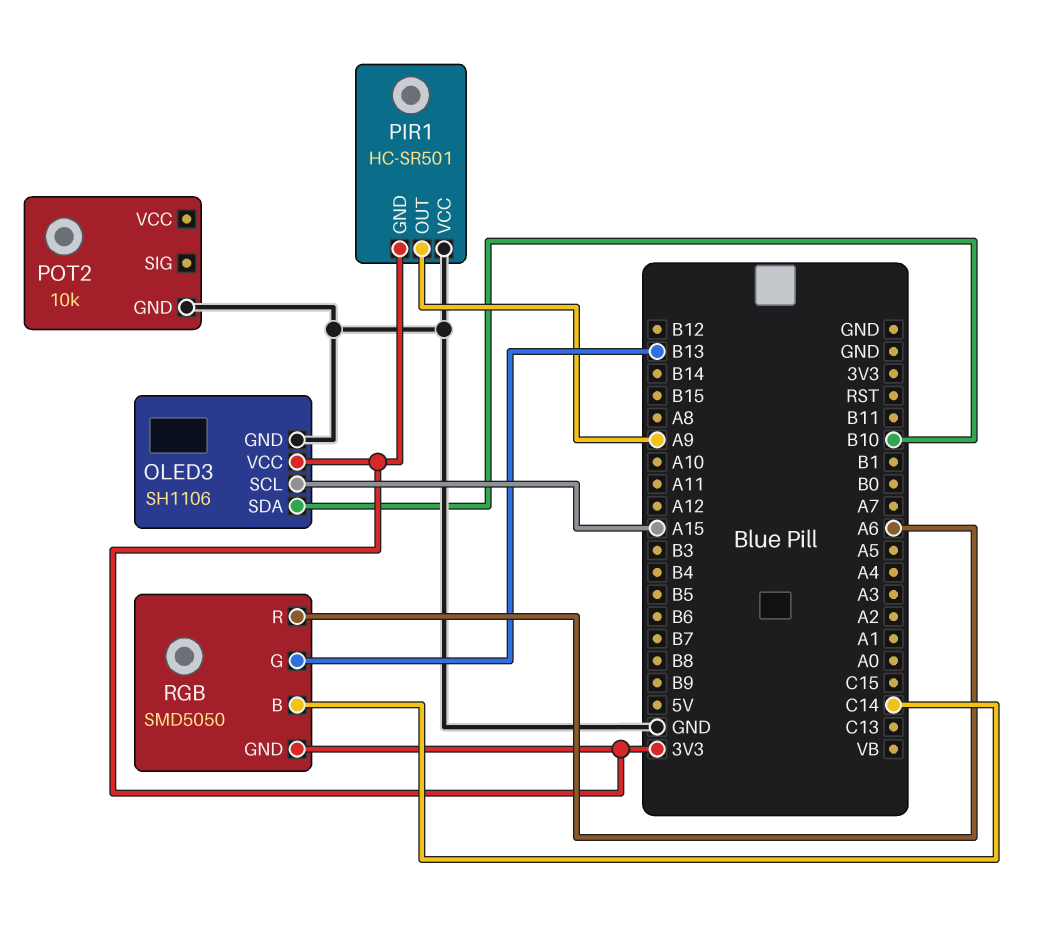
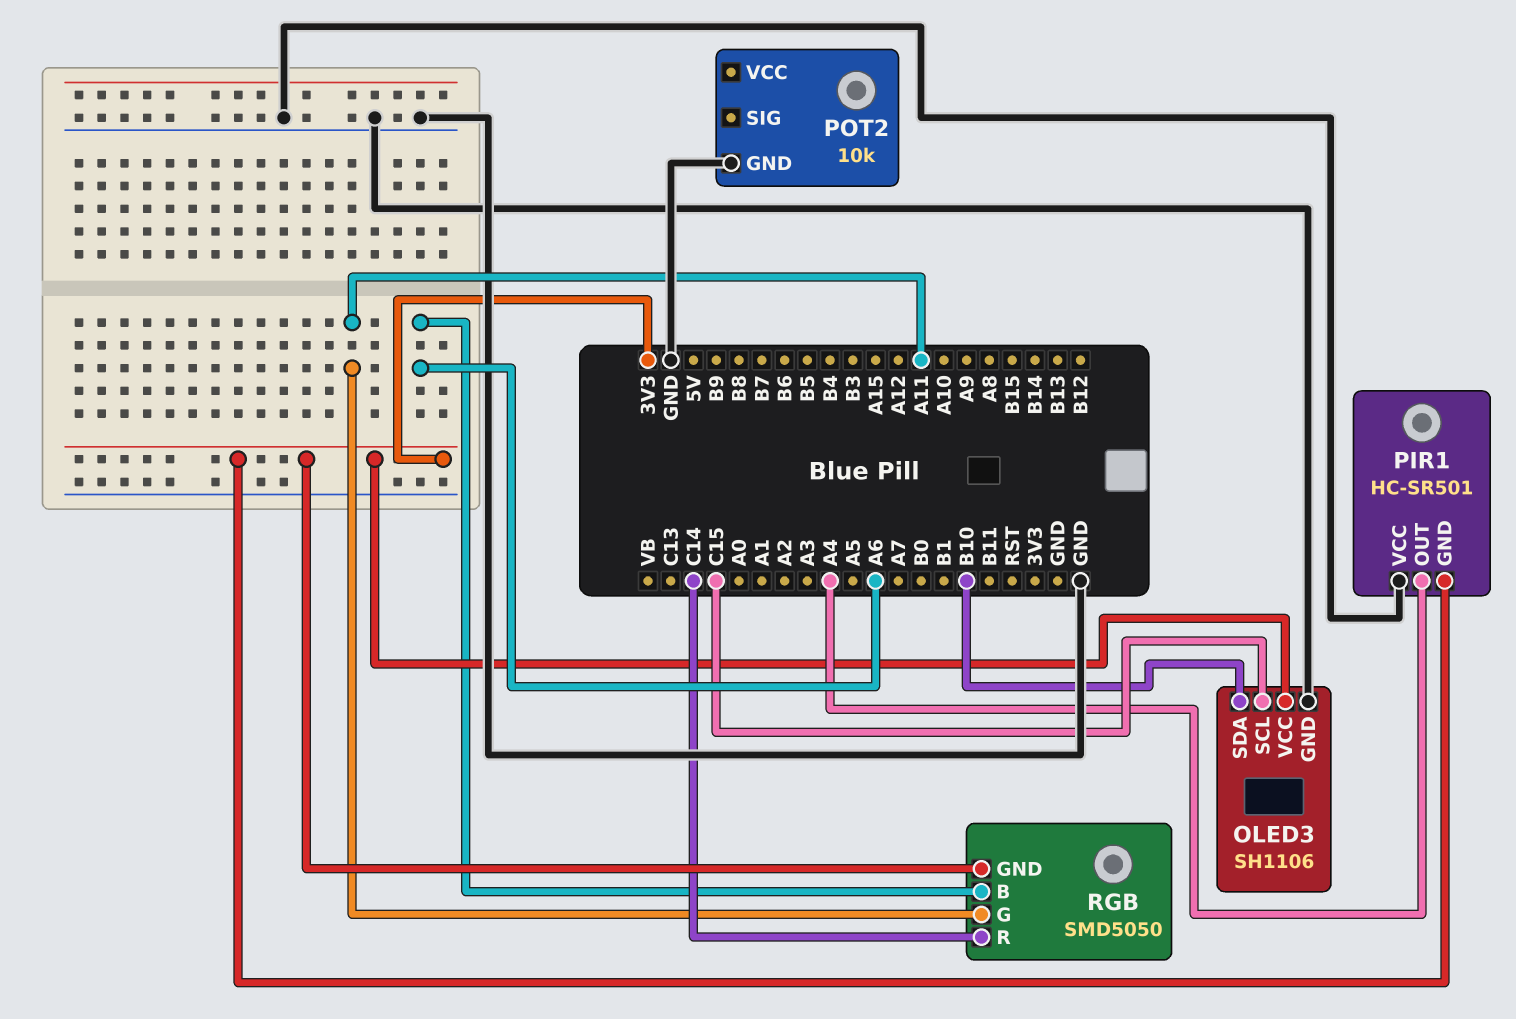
OLED3 pin SCL: A15 -> C15
PIR1 pin OUT: A9 -> A4
RGB pin B: C14 -> A6
RGB pin G: B13 -> A11
RGB pin R: A6 -> C14

